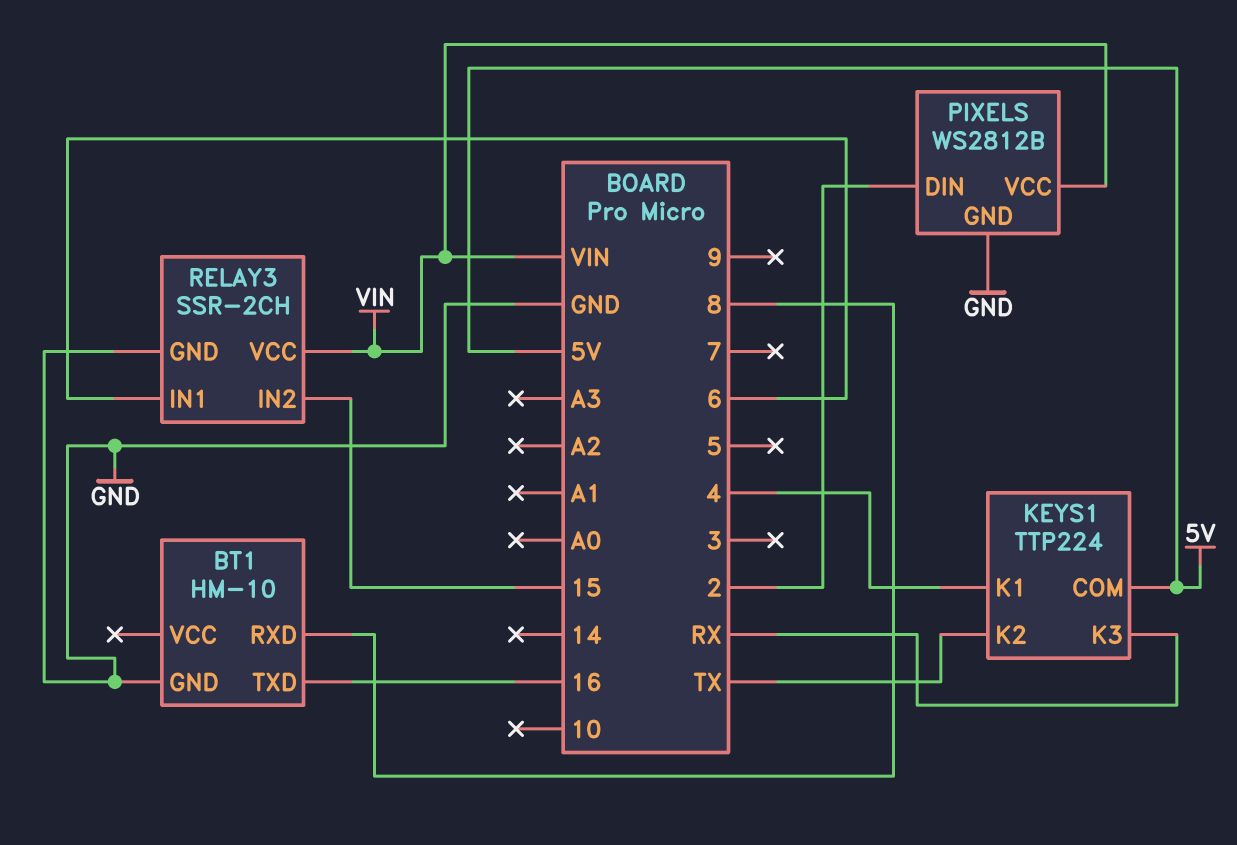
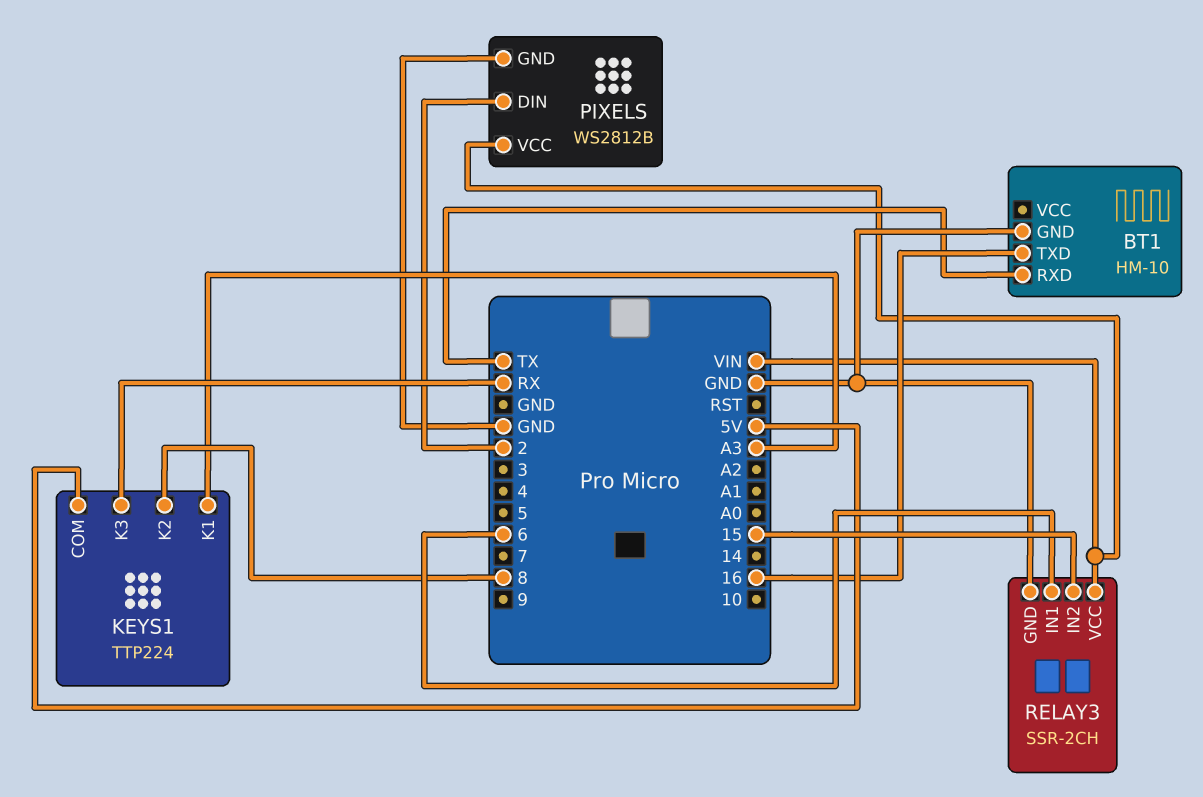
BT1 pin RXD: 8 -> TX
KEYS1 pin K1: 4 -> A3
KEYS1 pin K2: TX -> 8

